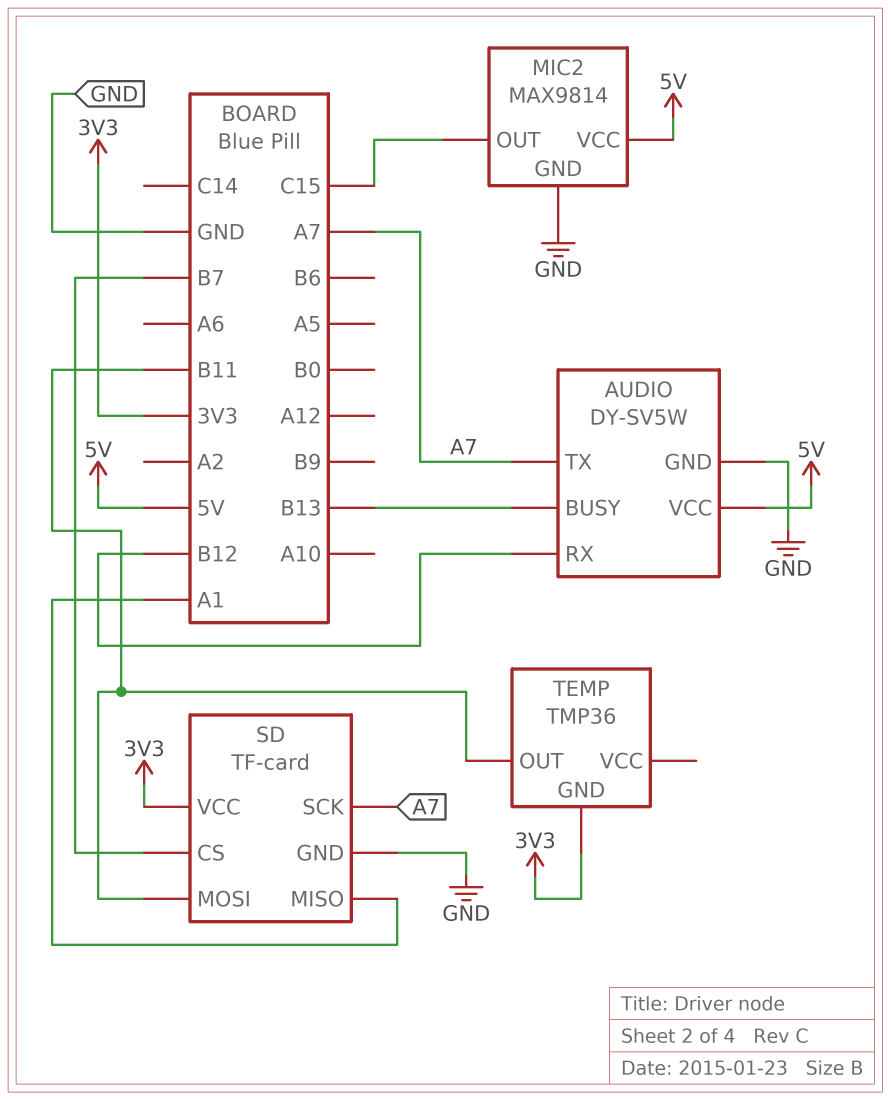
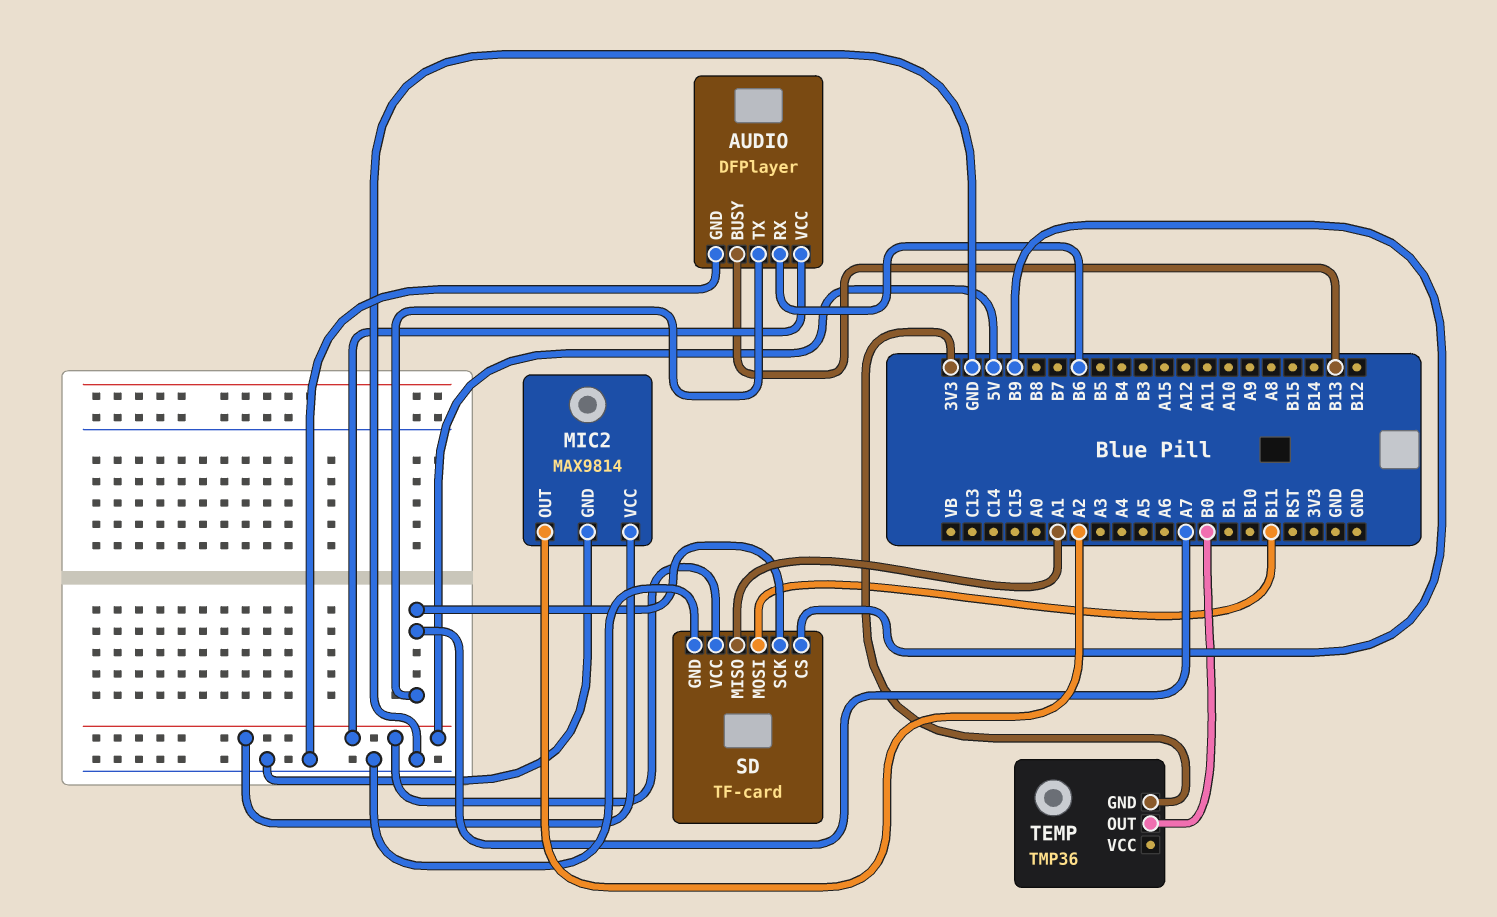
AUDIO: DY-SV5W -> DFPlayer
AUDIO pin RX: B12 -> B6
MIC2 pin OUT: C15 -> A2
SD pin CS: B7 -> B9
SD pin VCC: 3V3 -> 5V
TEMP pin OUT: B11 -> B0

